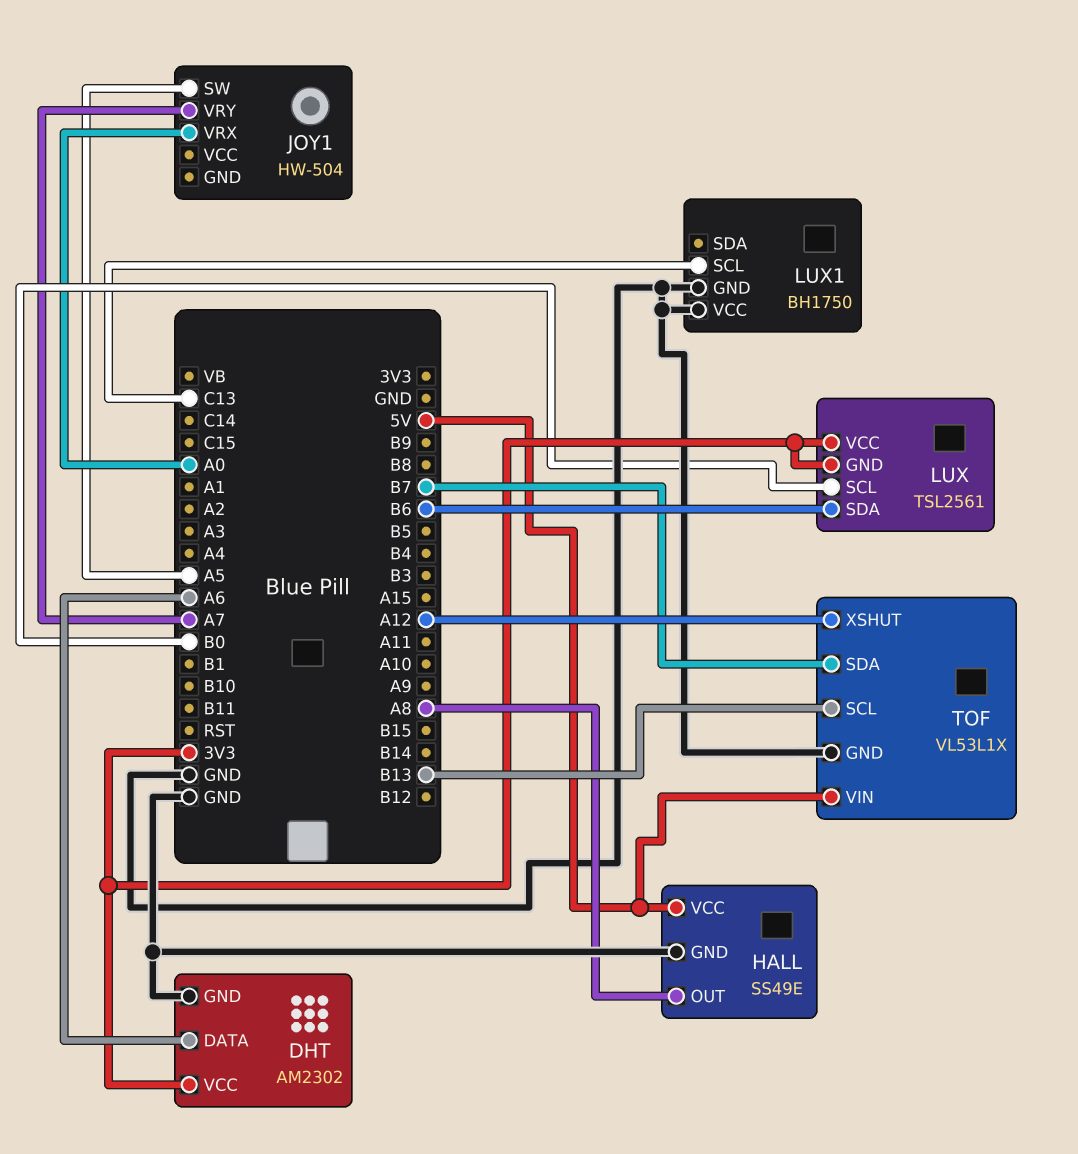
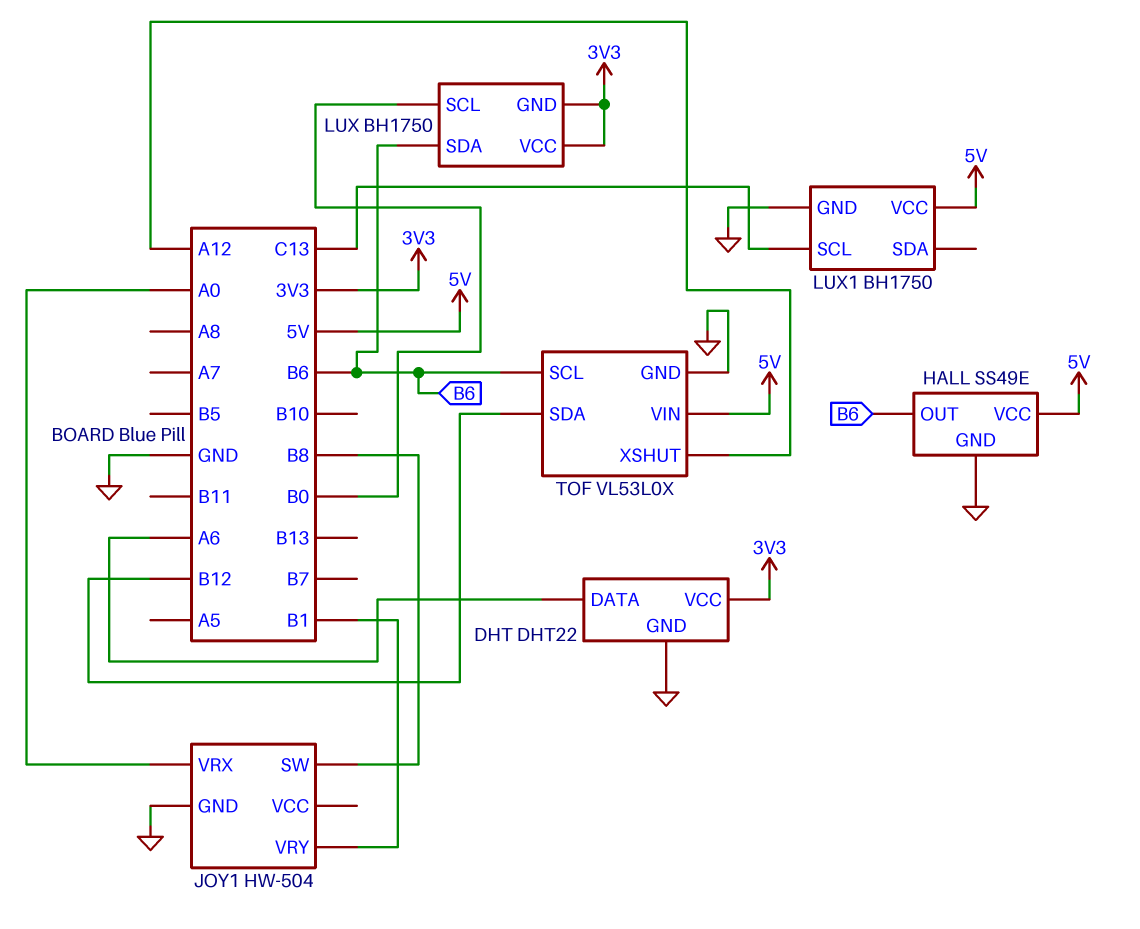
DHT: AM2302 -> DHT22
HALL pin OUT: A8 -> B6
JOY1 pin GND: none -> GND
JOY1 pin SW: A5 -> B8
JOY1 pin VRY: A7 -> B1
LUX: TSL2561 -> BH1750
LUX1 pin VCC: GND -> 5V
TOF: VL53L1X -> VL53L0X
TOF pin SCL: B13 -> B6
TOF pin SDA: B7 -> B12

